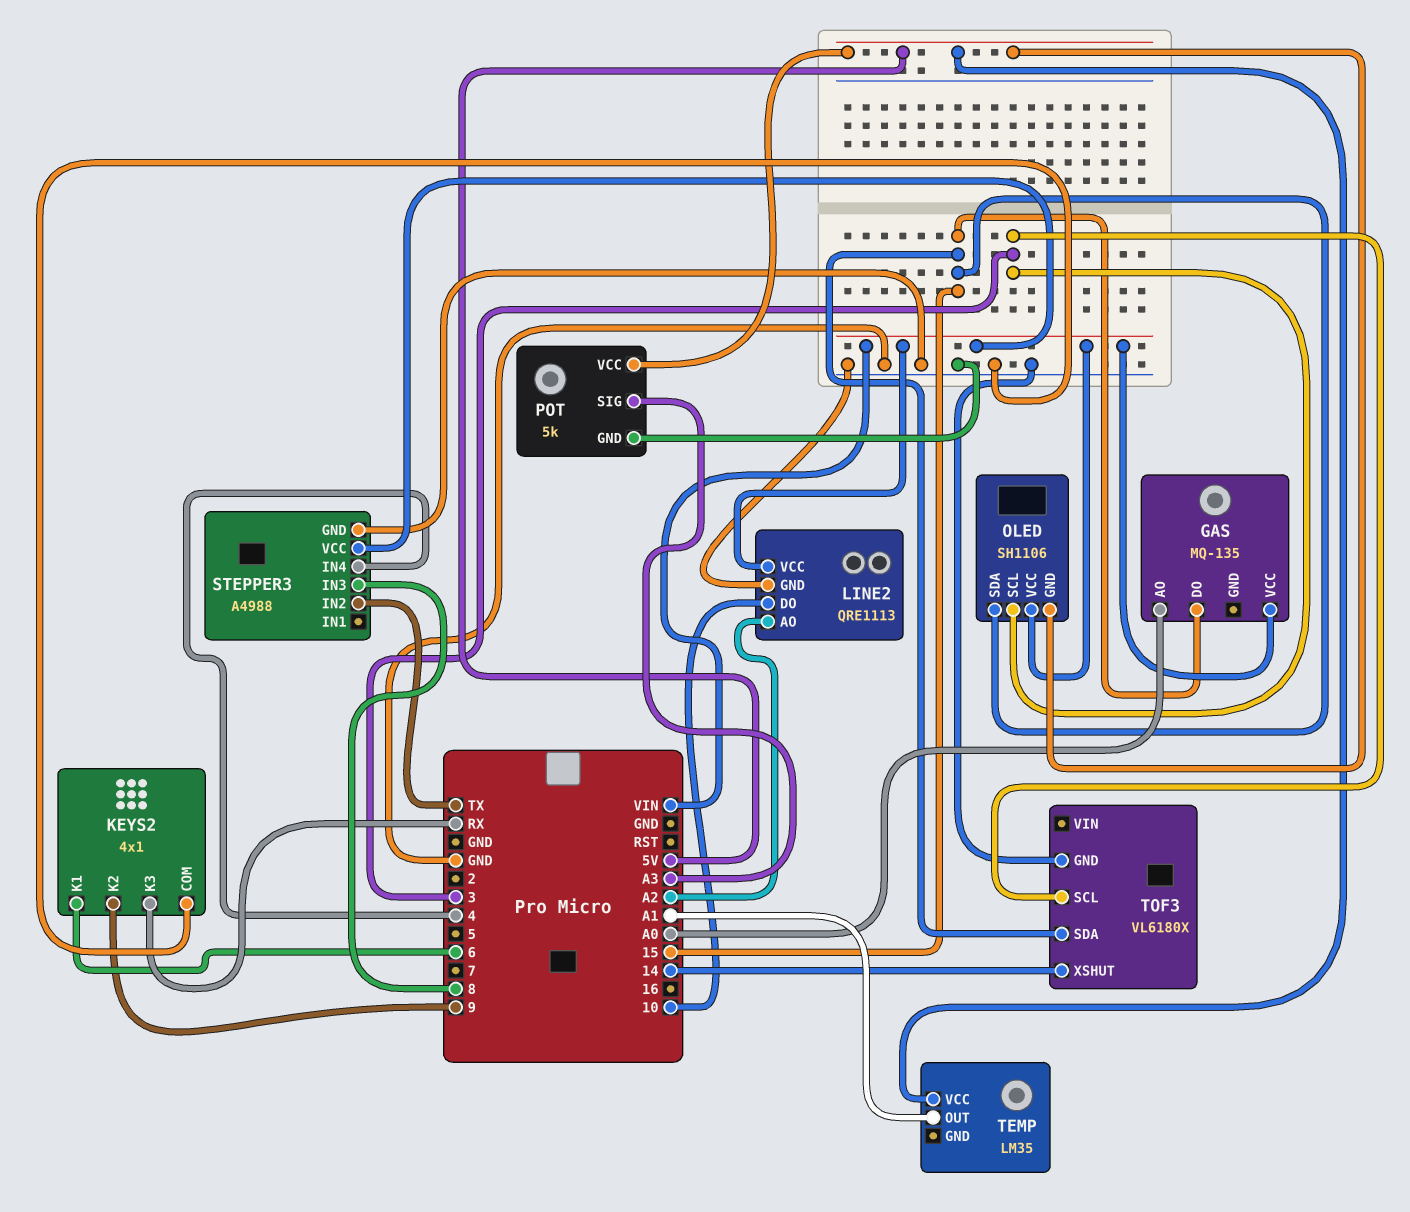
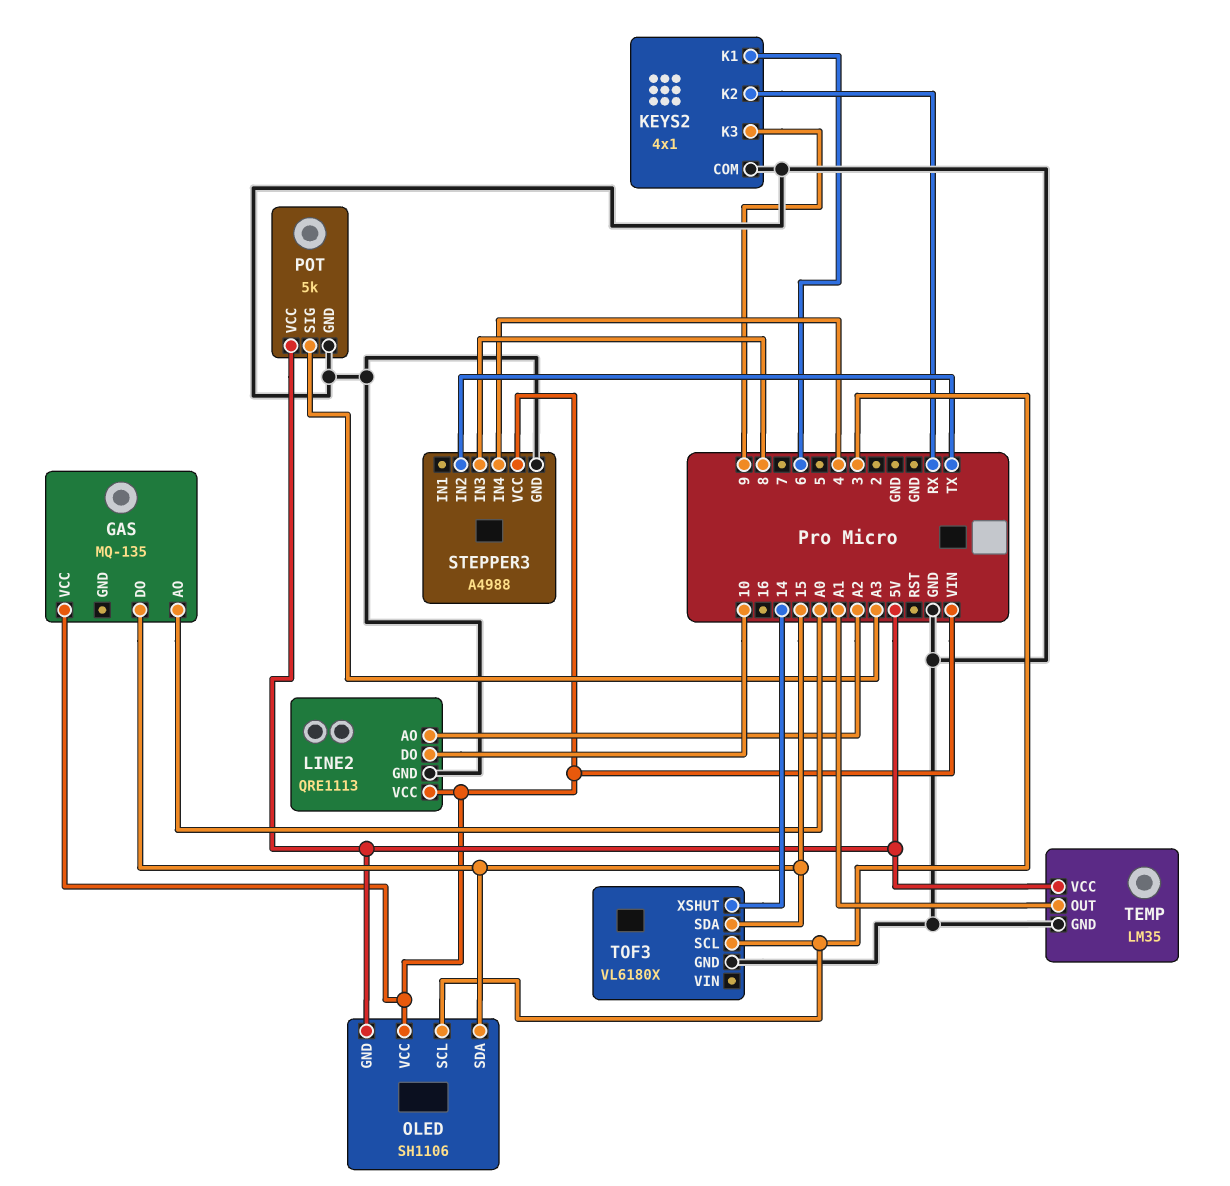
KEYS2 pin K2: 9 -> RX
KEYS2 pin K3: RX -> 9
TEMP pin GND: none -> GND

